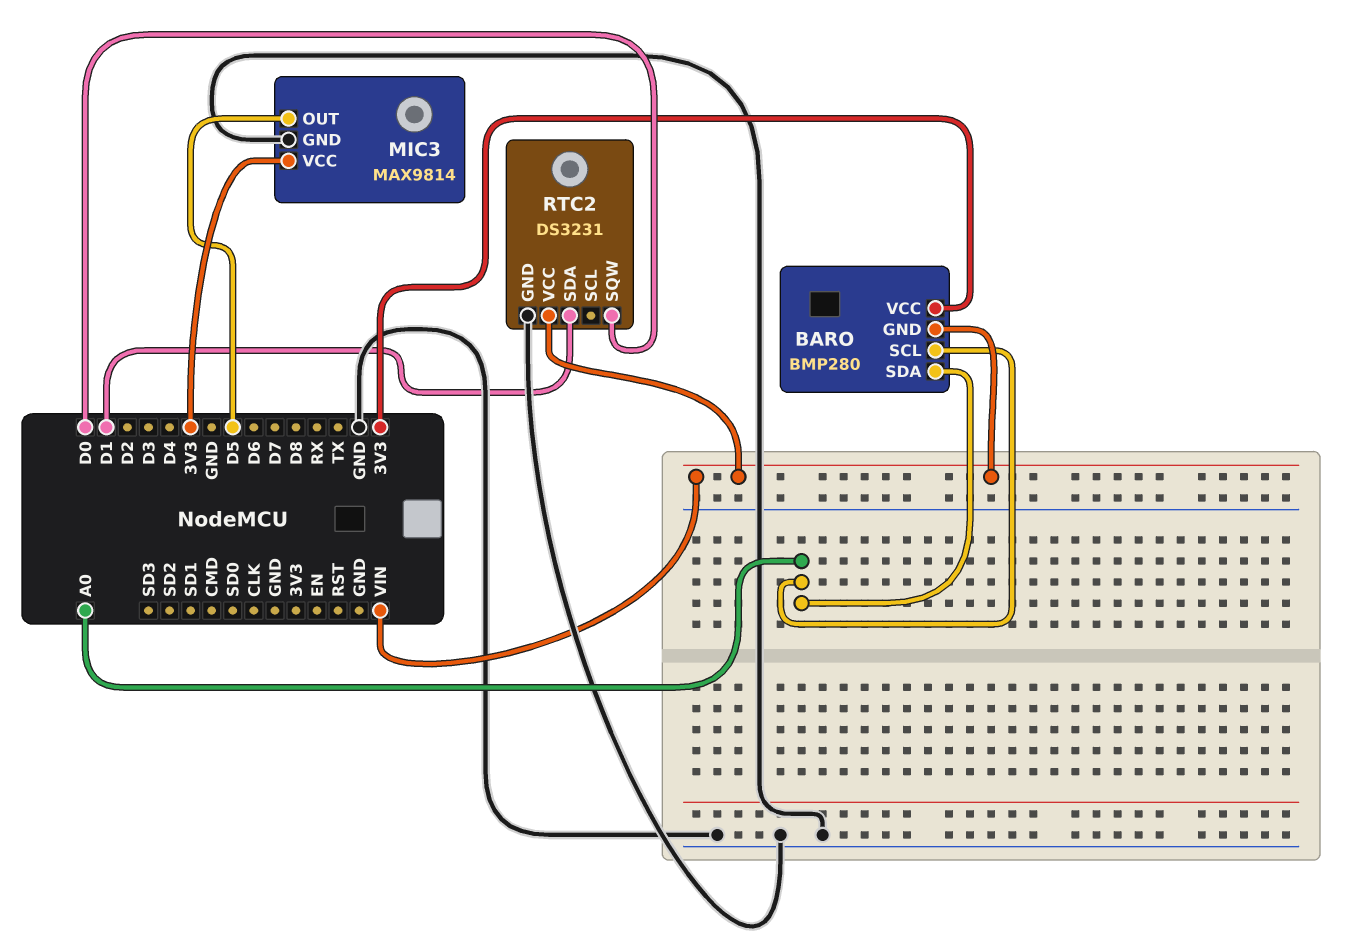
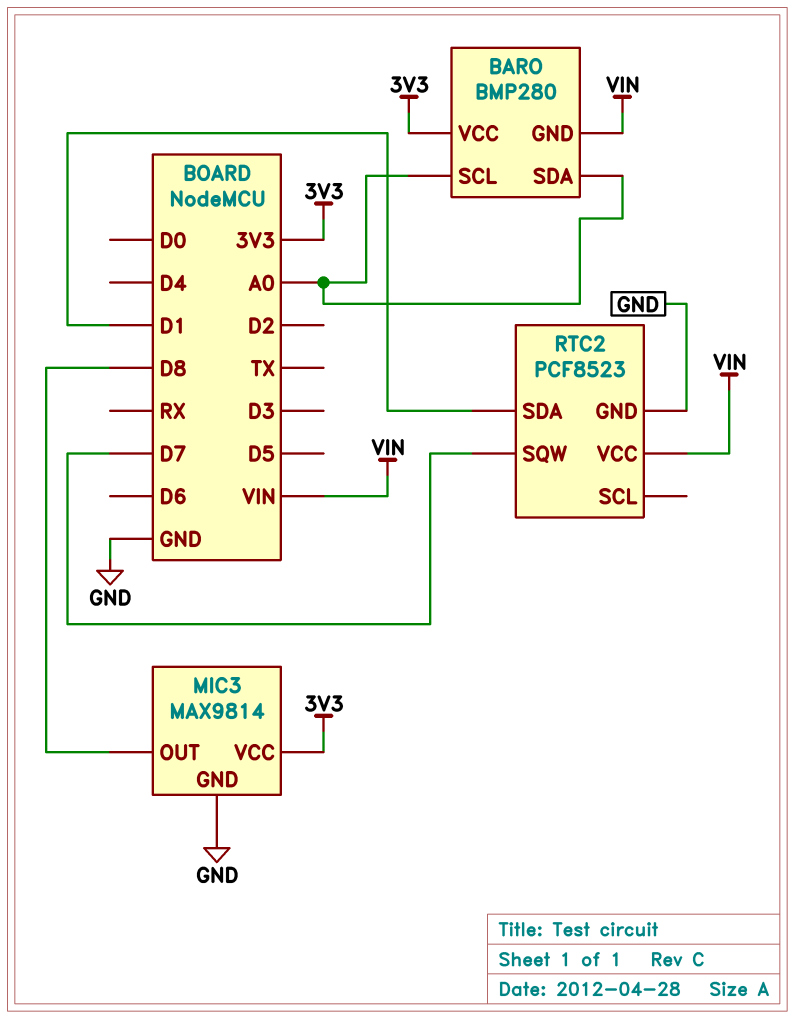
MIC3 pin OUT: D5 -> D8
RTC2: DS3231 -> PCF8523
RTC2 pin SQW: D0 -> D7

